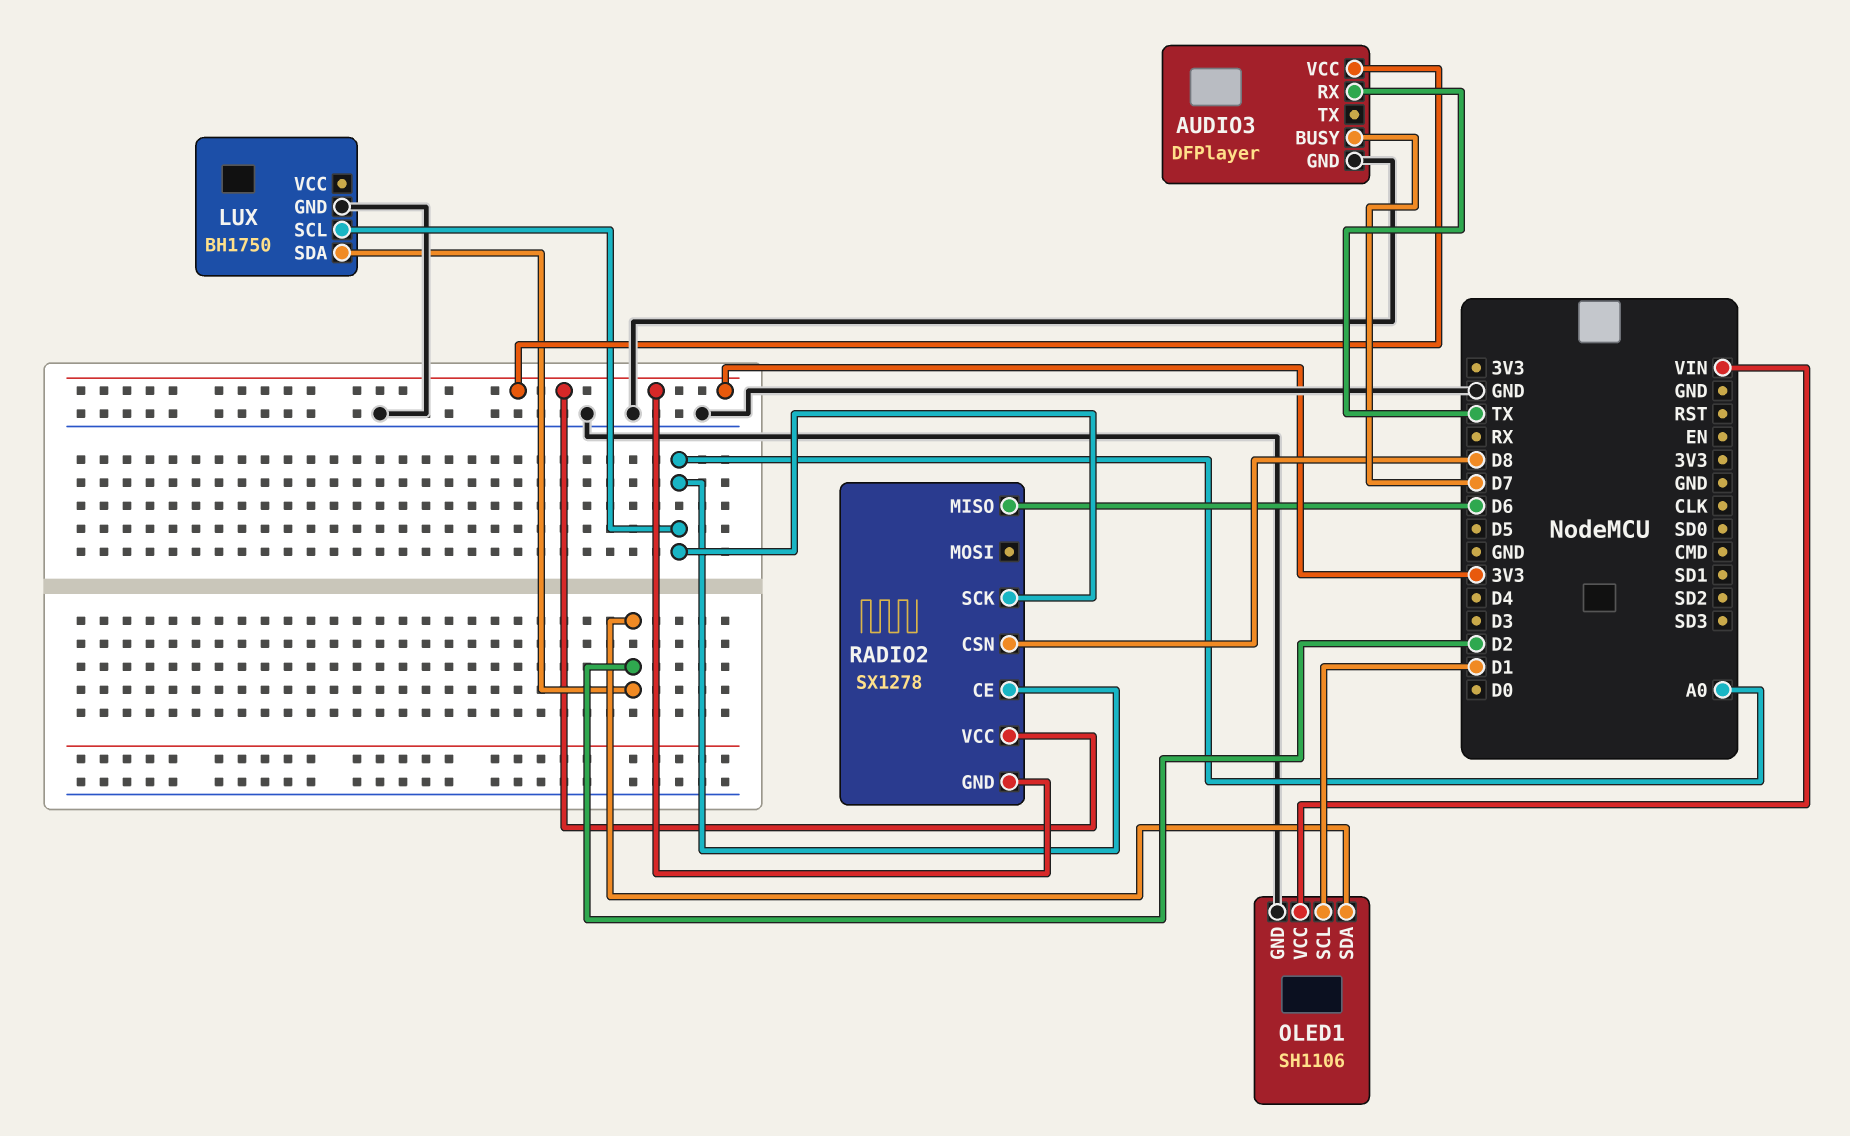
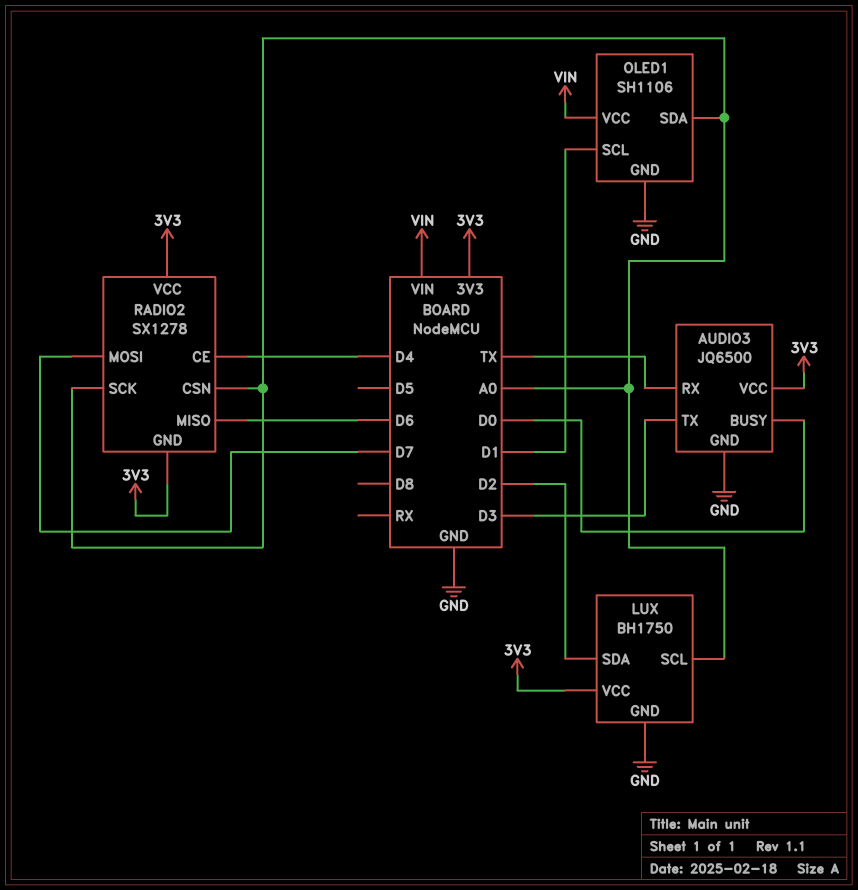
AUDIO3: DFPlayer -> JQ6500
AUDIO3 pin BUSY: D7 -> D0
AUDIO3 pin TX: none -> D3
LUX pin VCC: none -> 3V3
OLED1 pin SDA: D2 -> A0
RADIO2 pin CE: A0 -> D4
RADIO2 pin CSN: D8 -> A0
RADIO2 pin MOSI: none -> D7

